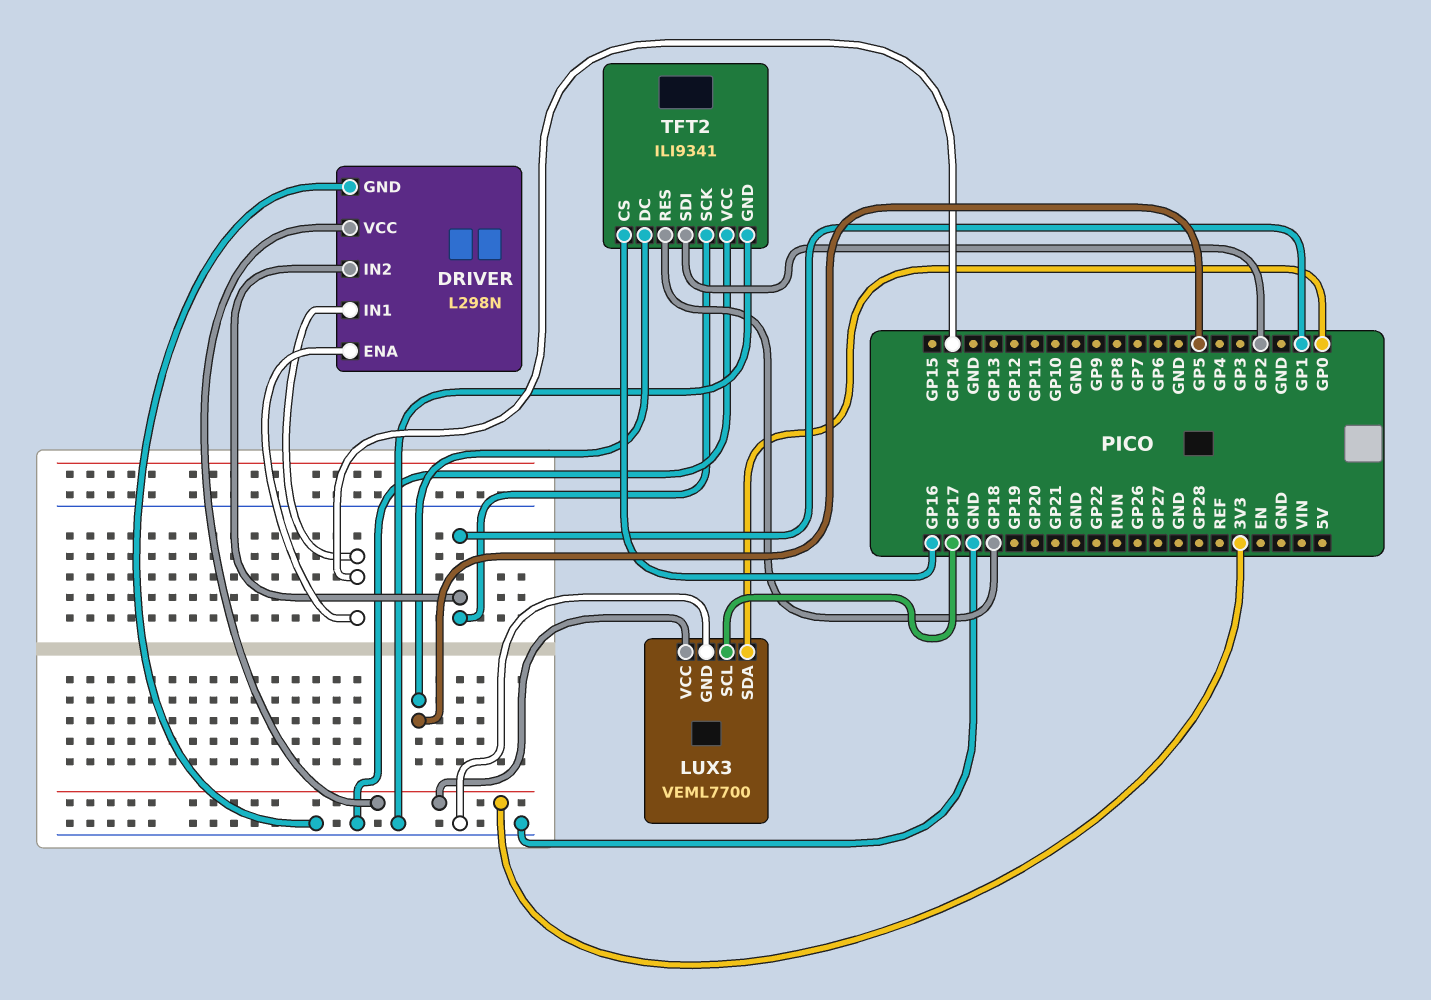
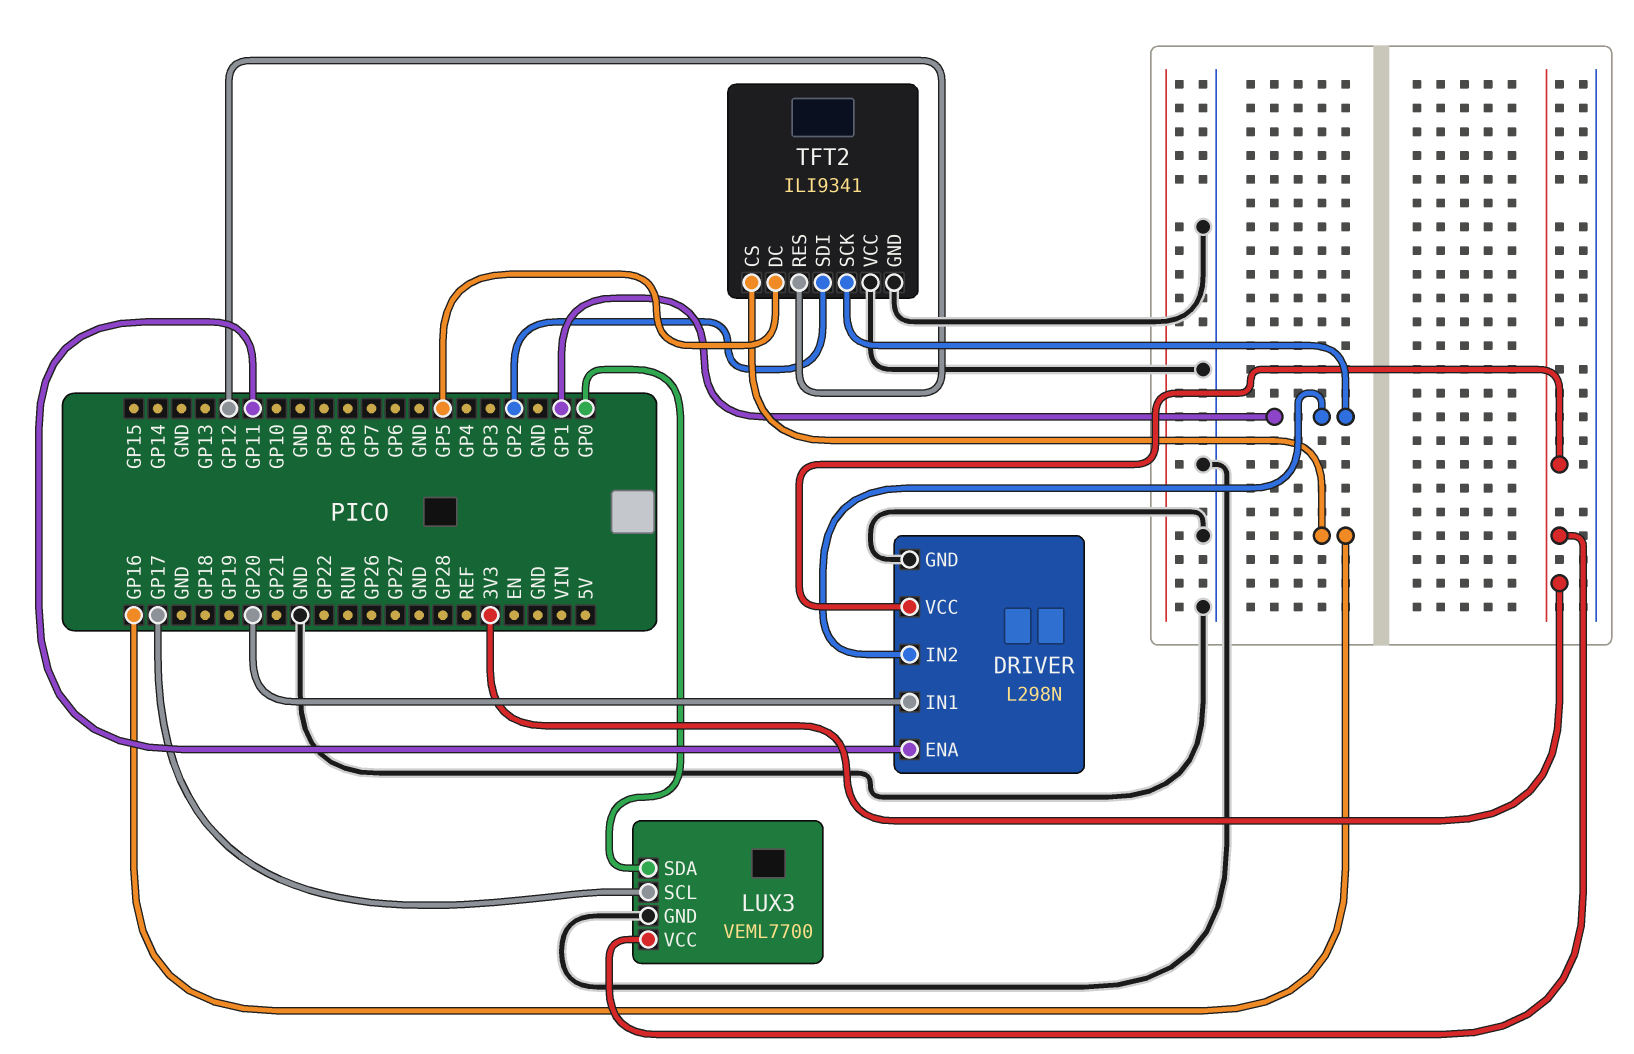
DRIVER pin ENA: GP14 -> GP11
DRIVER pin IN1: GP14 -> GP20
TFT2 pin RES: GP18 -> GP12

